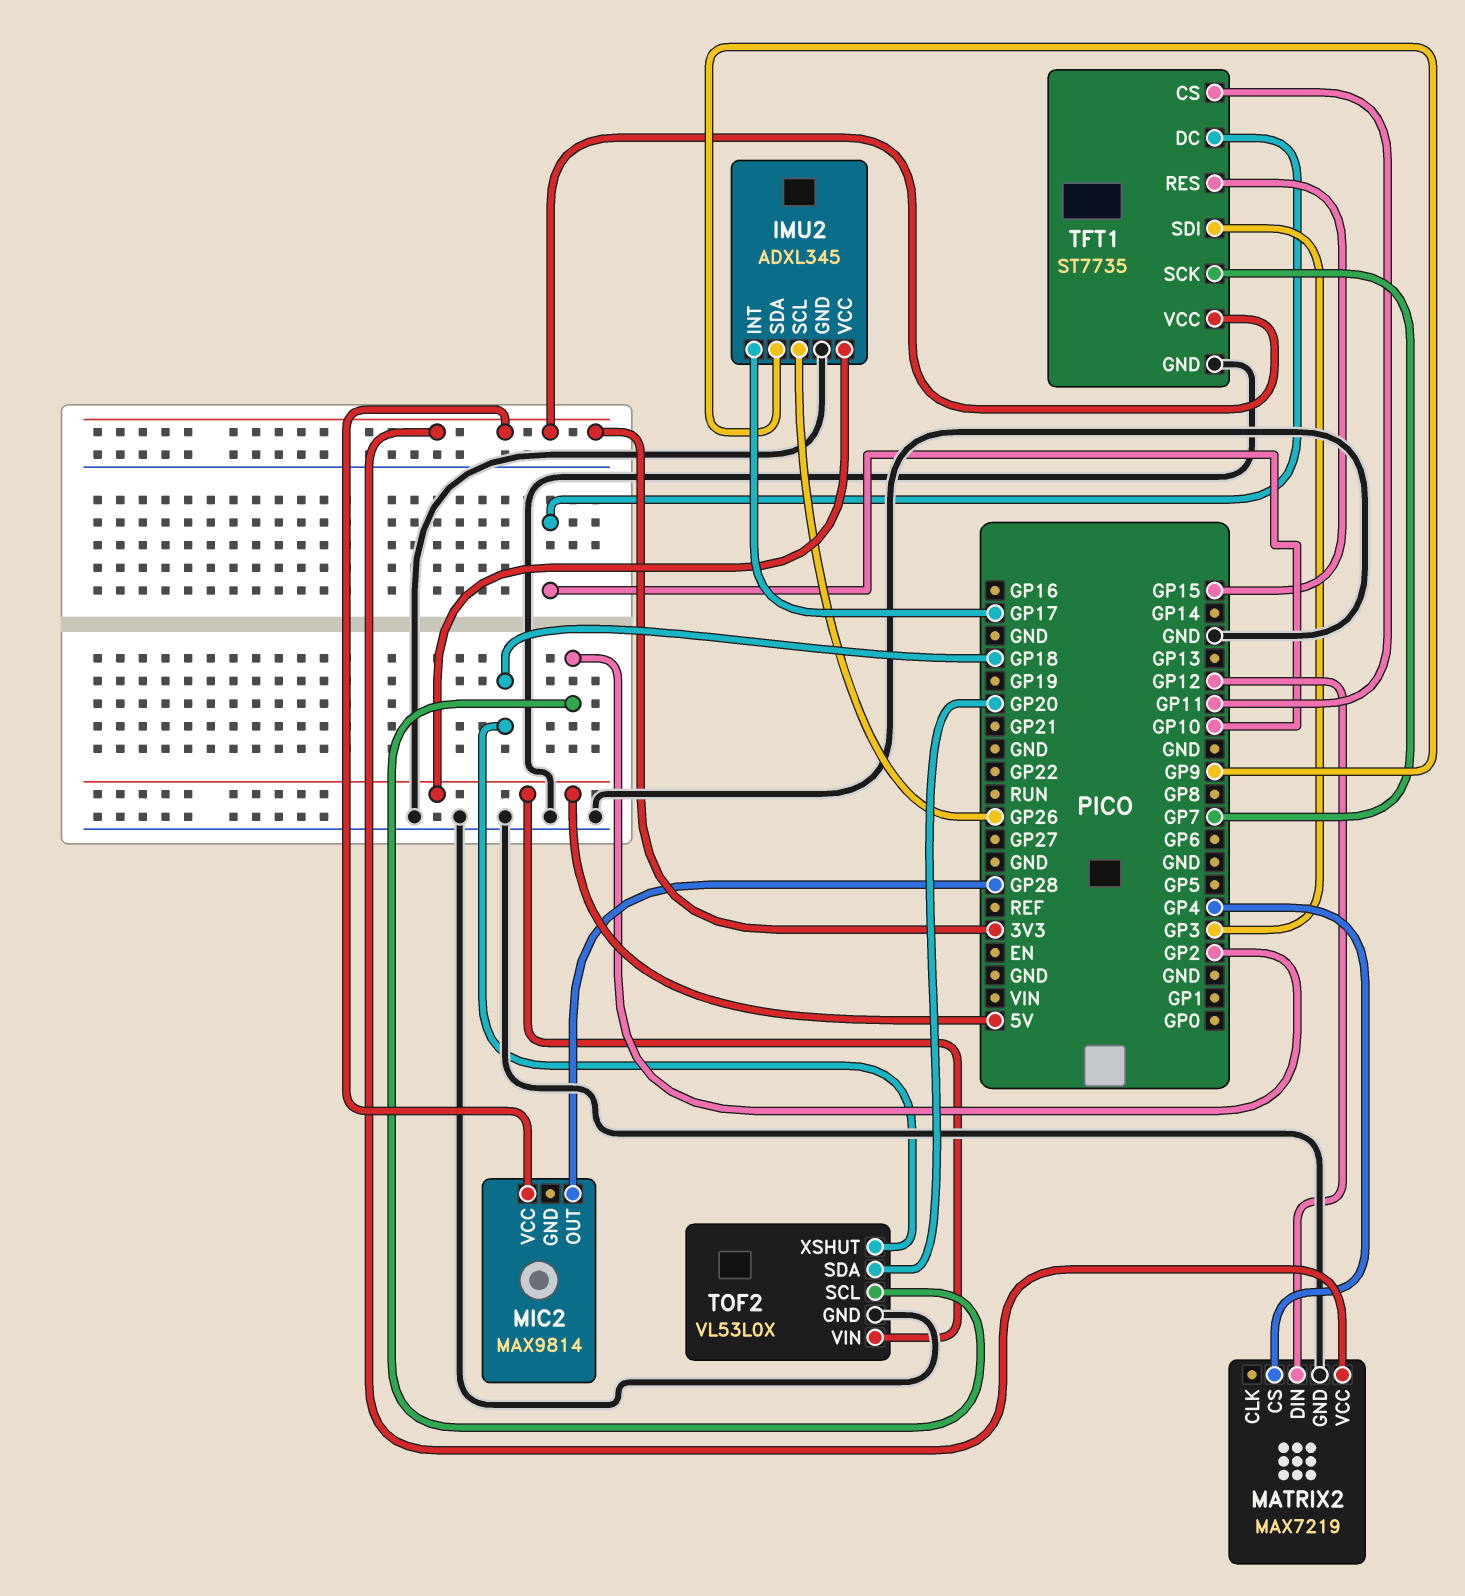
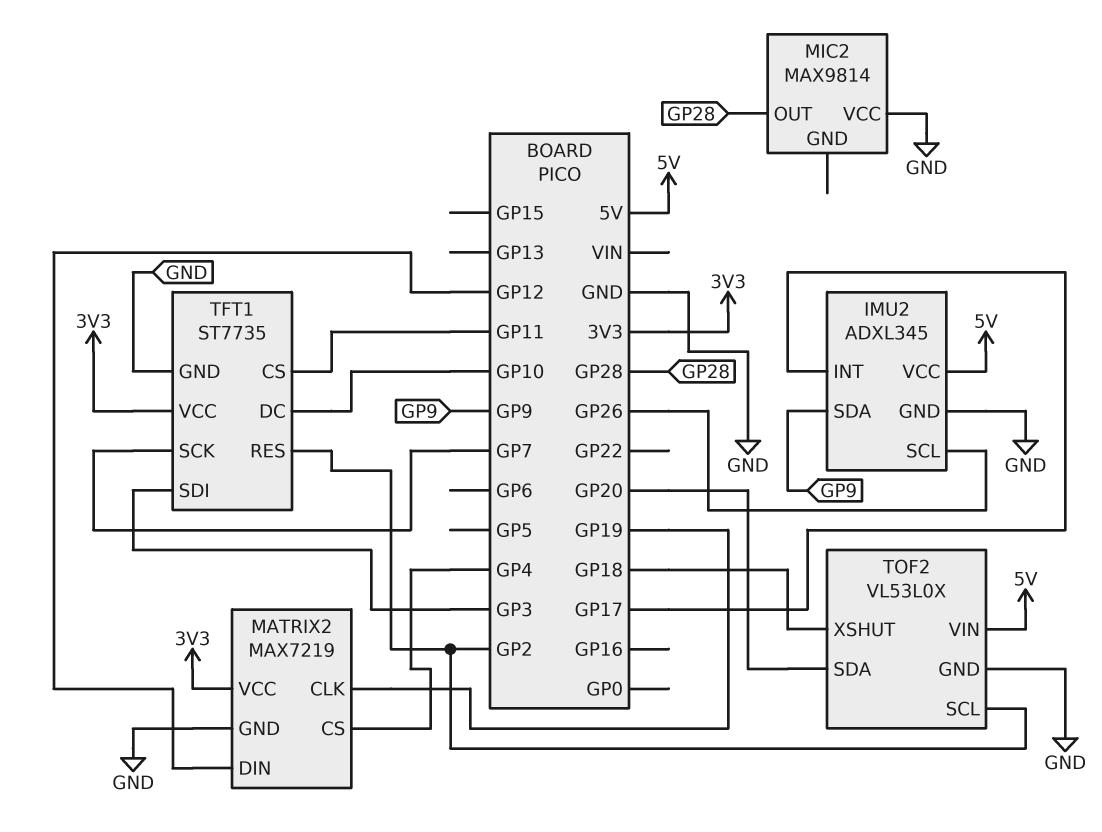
MATRIX2 pin CLK: none -> GP19
MIC2 pin VCC: 3V3 -> GND
TFT1 pin RES: GP15 -> GP2

